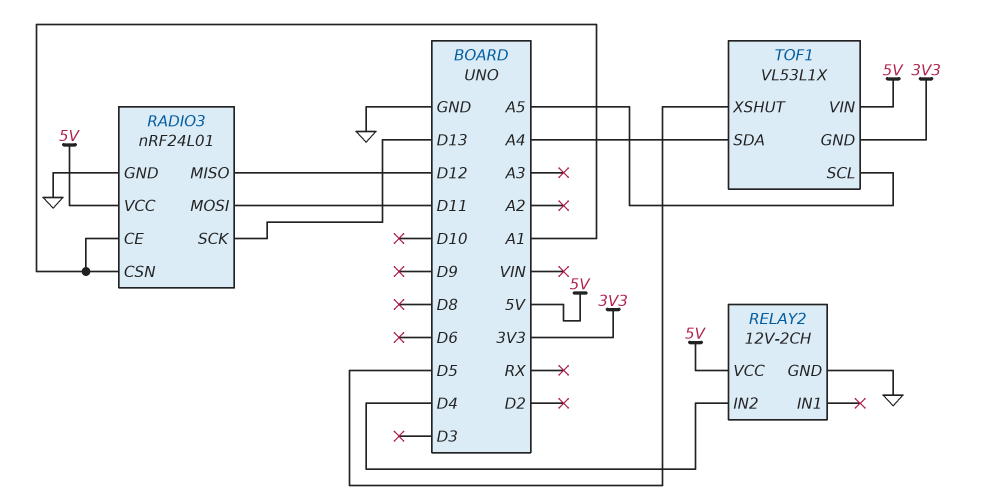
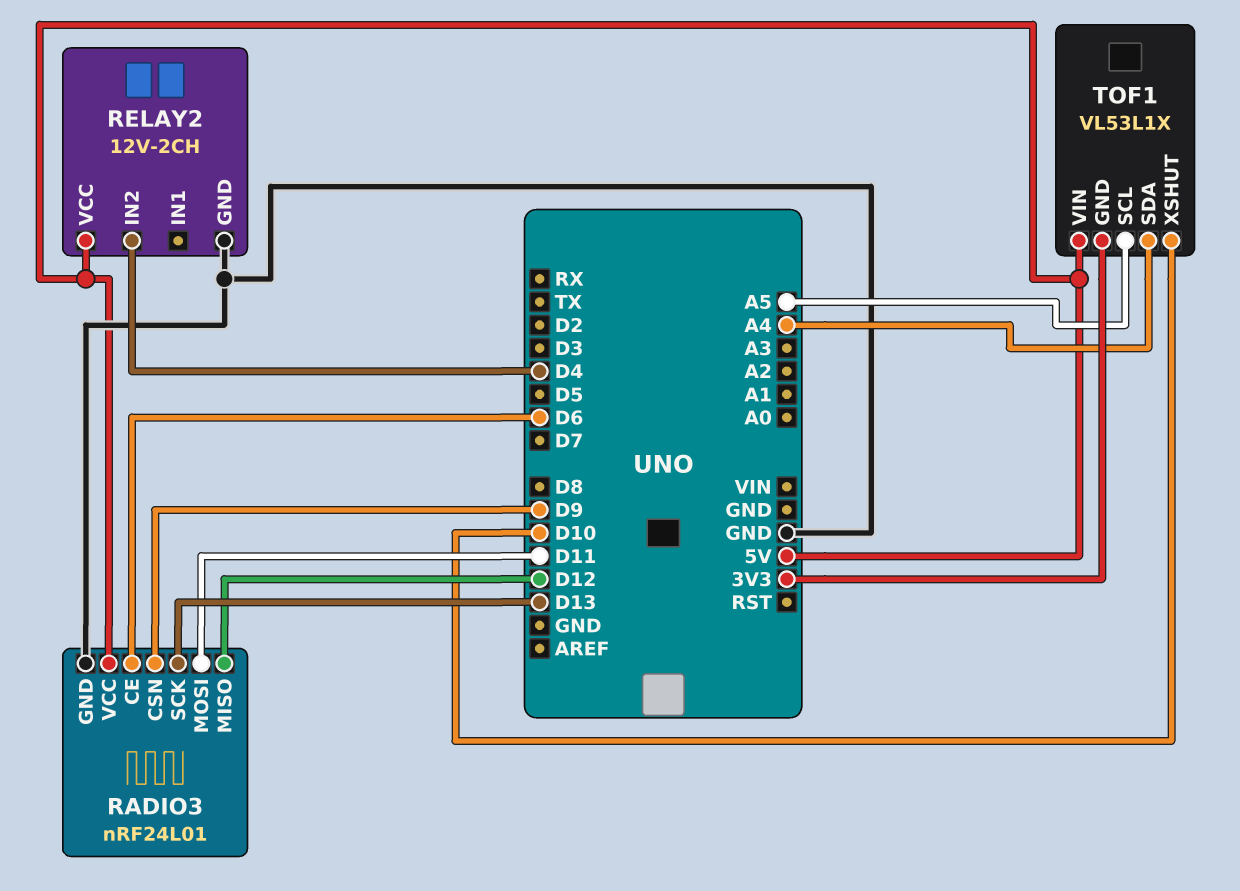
RADIO3 pin CE: A1 -> D6
RADIO3 pin CSN: A1 -> D9
TOF1 pin XSHUT: D5 -> D10

